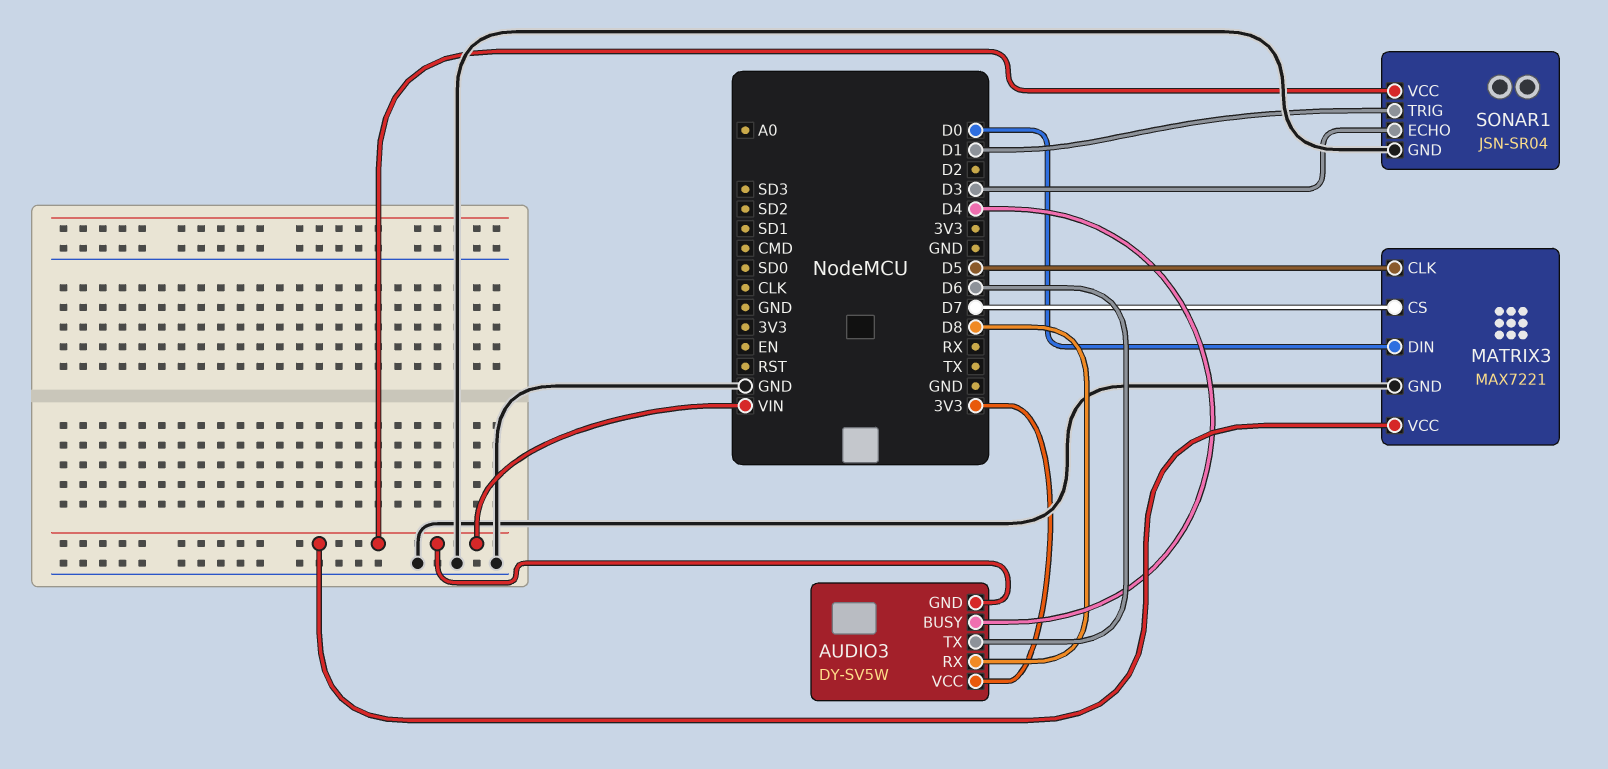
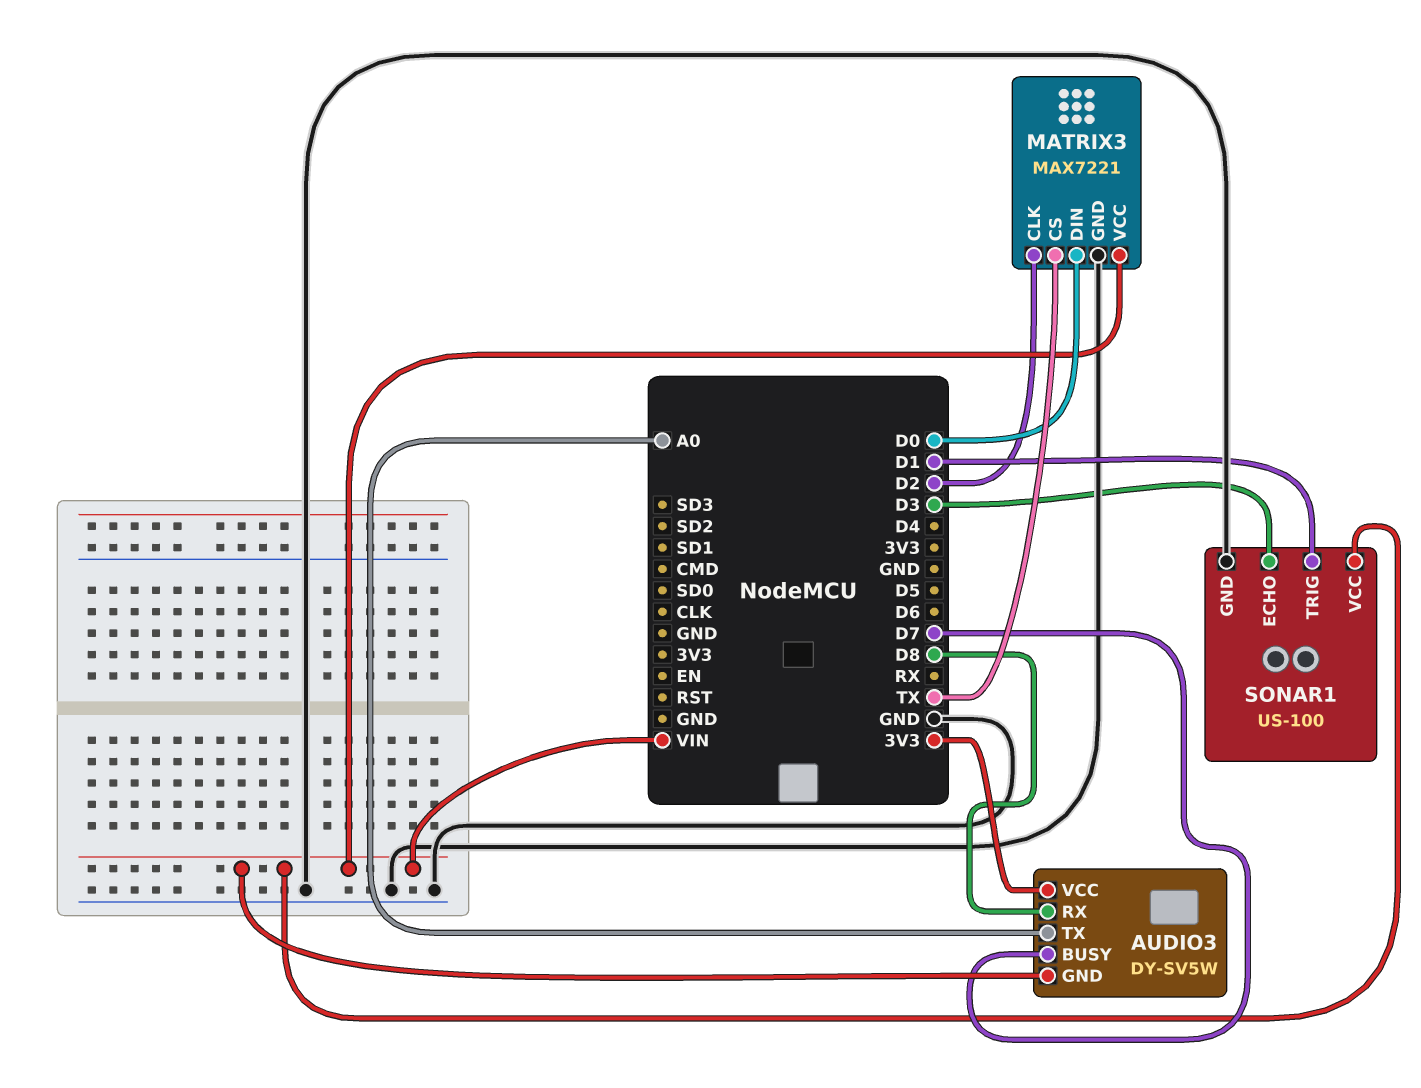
AUDIO3 pin BUSY: D4 -> D7
AUDIO3 pin TX: D6 -> A0
MATRIX3 pin CLK: D5 -> D2
MATRIX3 pin CS: D7 -> TX
SONAR1: JSN-SR04 -> US-100

